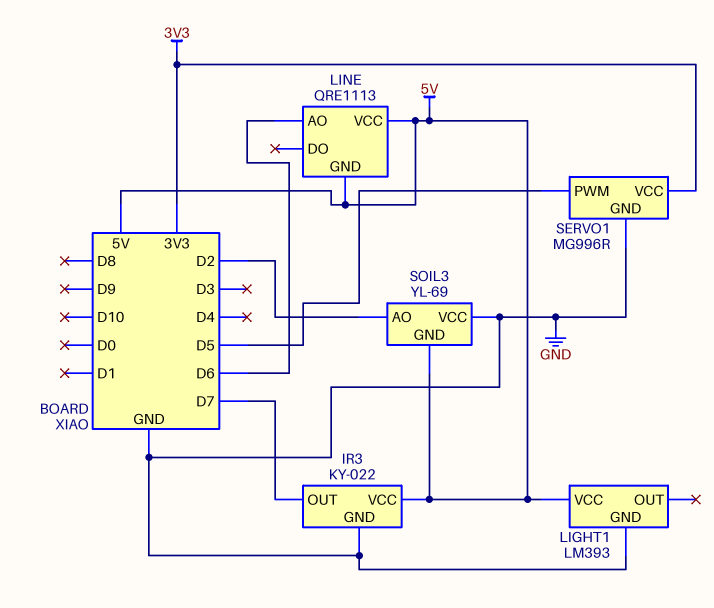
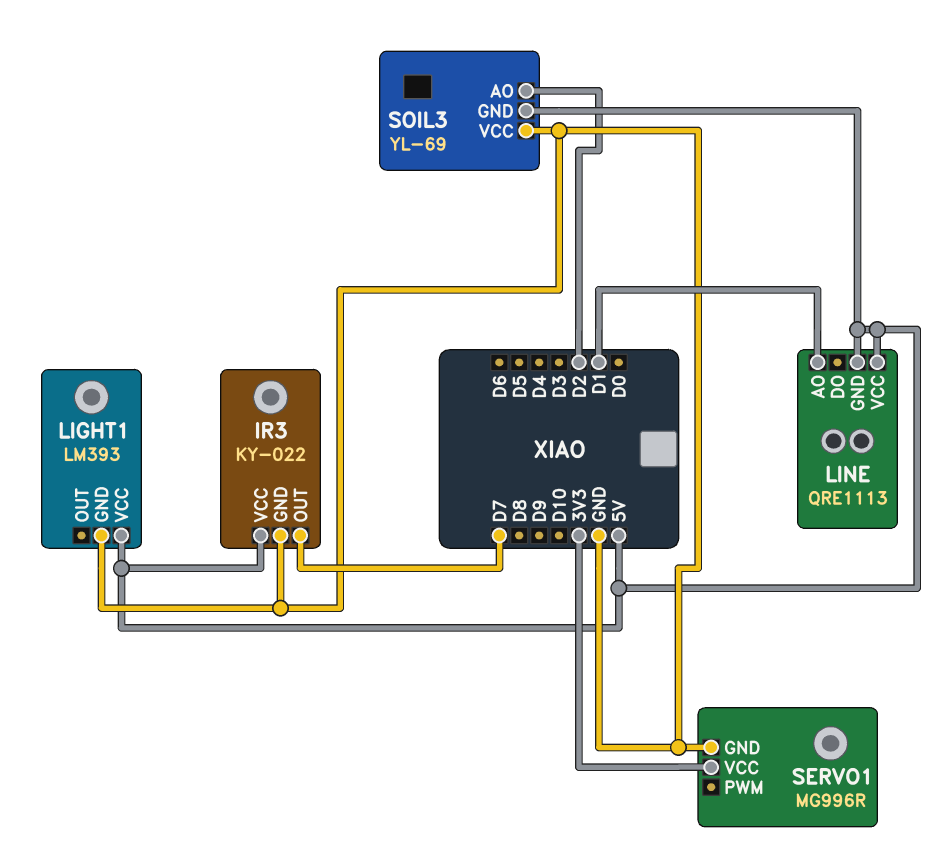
LINE pin AO: D6 -> D1
SERVO1 pin PWM: D5 -> none

